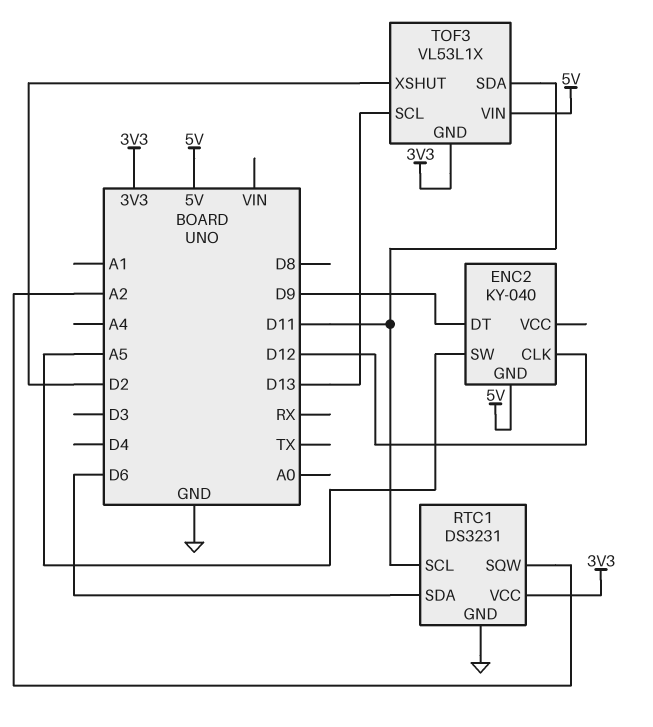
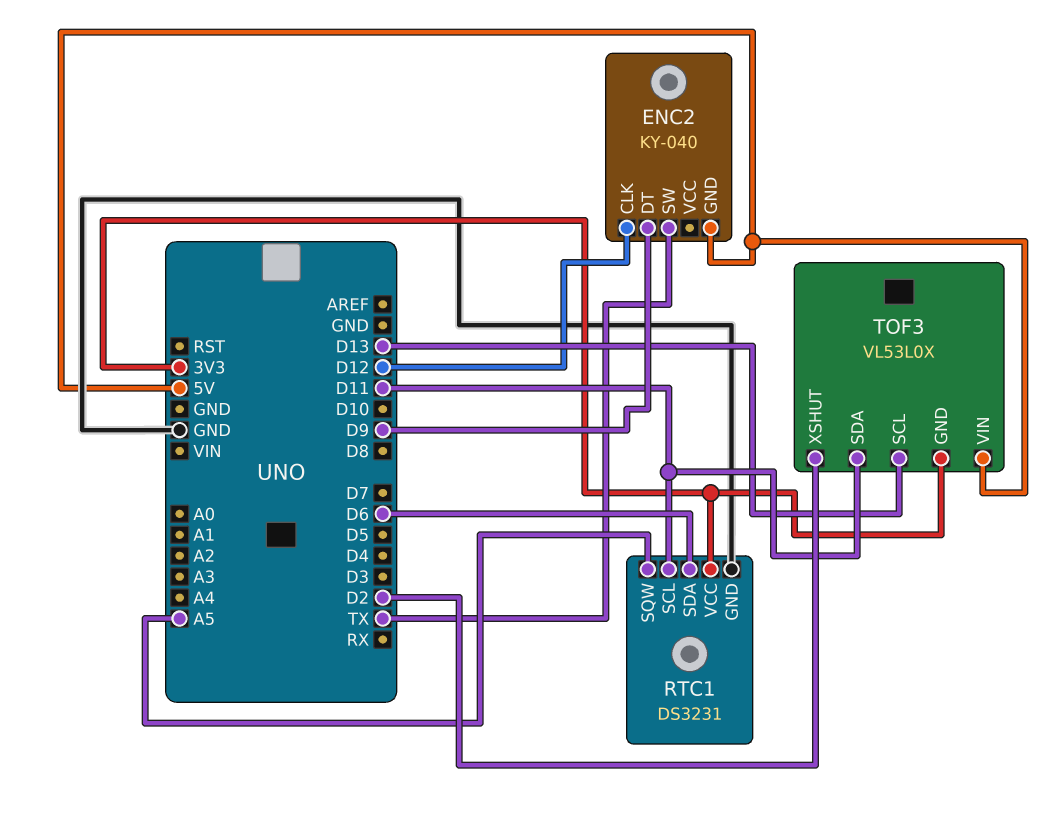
ENC2 pin SW: A5 -> TX
RTC1 pin SQW: A2 -> A5
TOF3: VL53L1X -> VL53L0X

